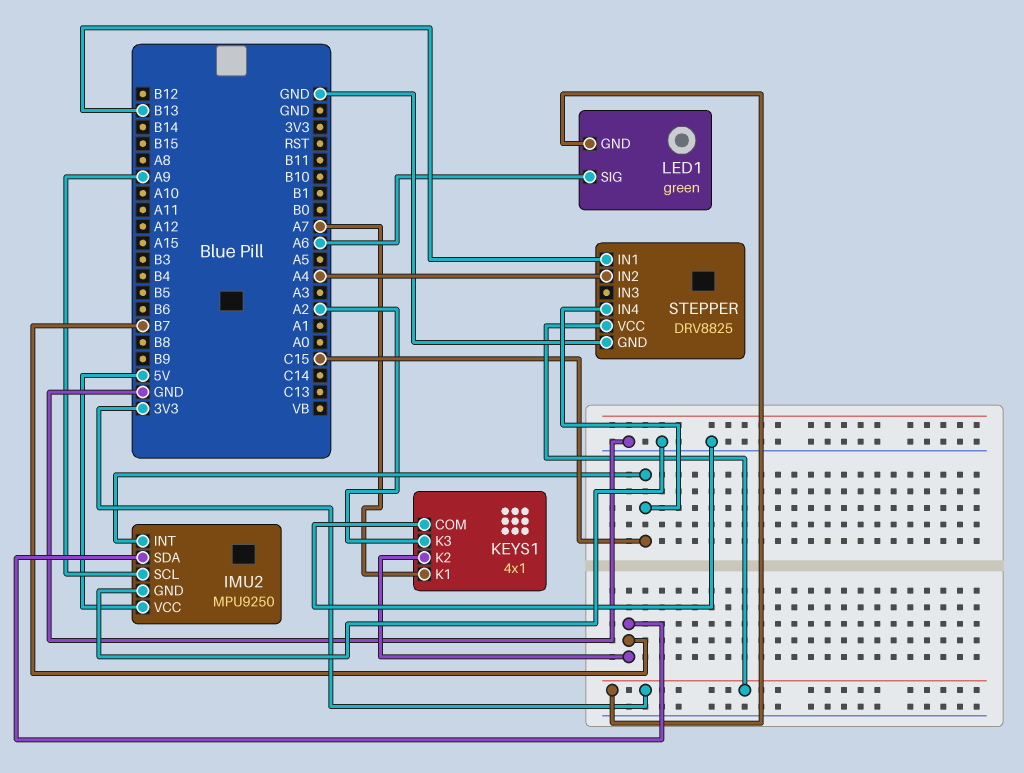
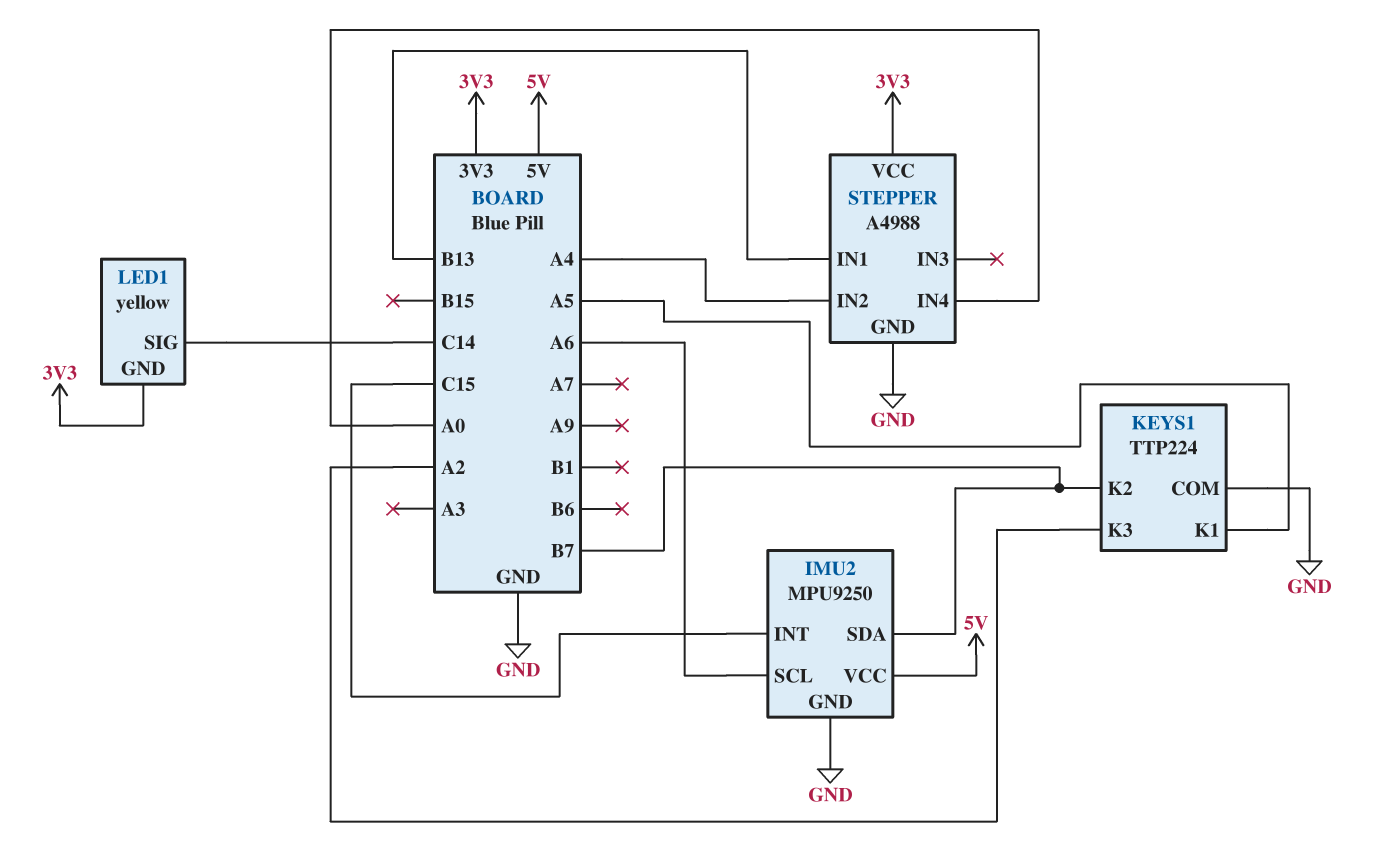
IMU2 pin SCL: A9 -> A6
KEYS1: 4x1 -> TTP224
KEYS1 pin K1: A7 -> A5
LED1: green -> yellow
LED1 pin SIG: A6 -> C14
STEPPER: DRV8825 -> A4988
STEPPER pin IN4: C15 -> A0

